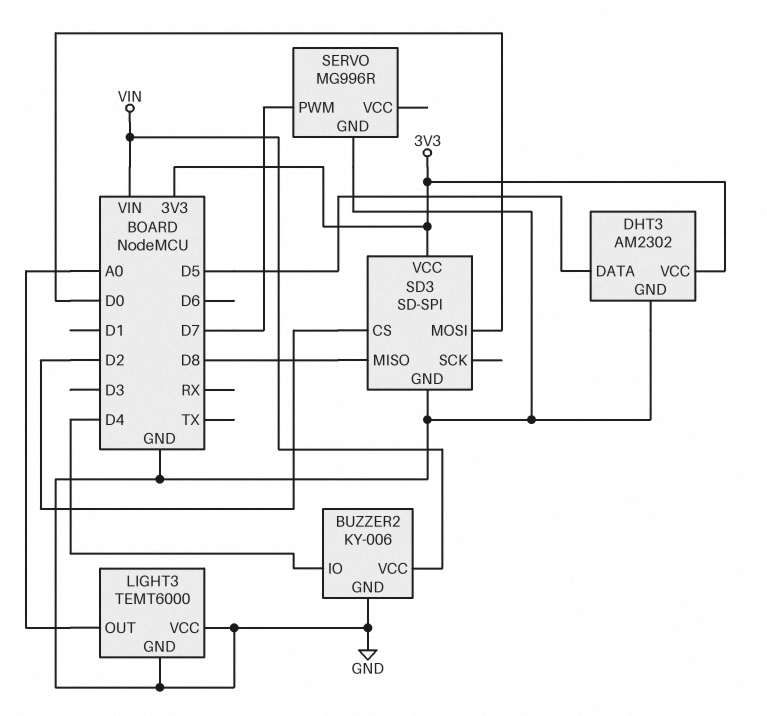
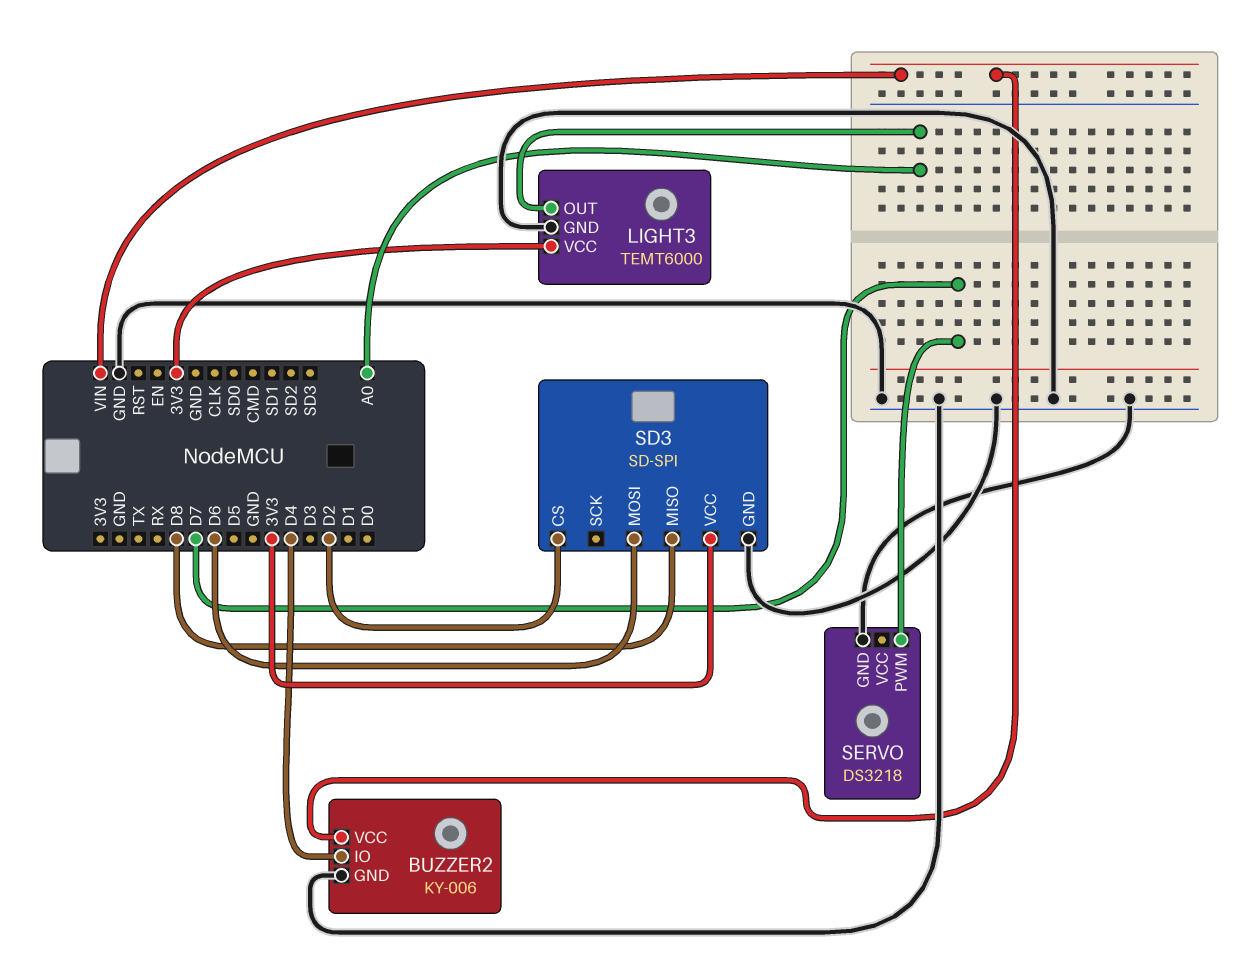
DHT3: AM2302 -> none
DHT3 pin DATA: D5 -> none
DHT3 pin GND: GND -> none
DHT3 pin VCC: 3V3 -> none
LIGHT3 pin VCC: GND -> 3V3
SD3 pin MOSI: D0 -> D6
SERVO: MG996R -> DS3218

